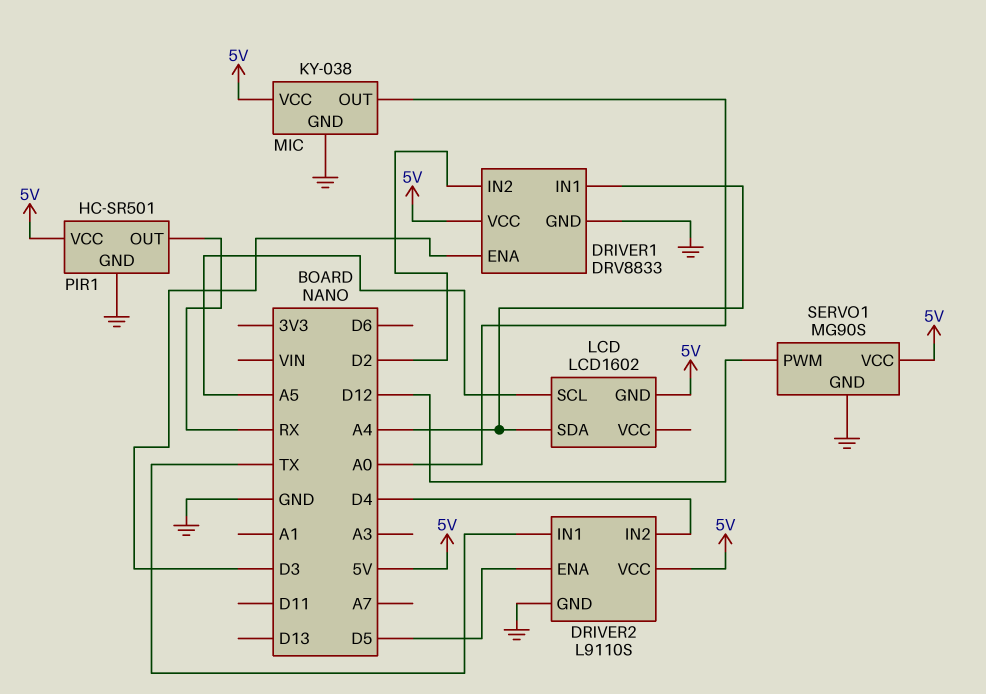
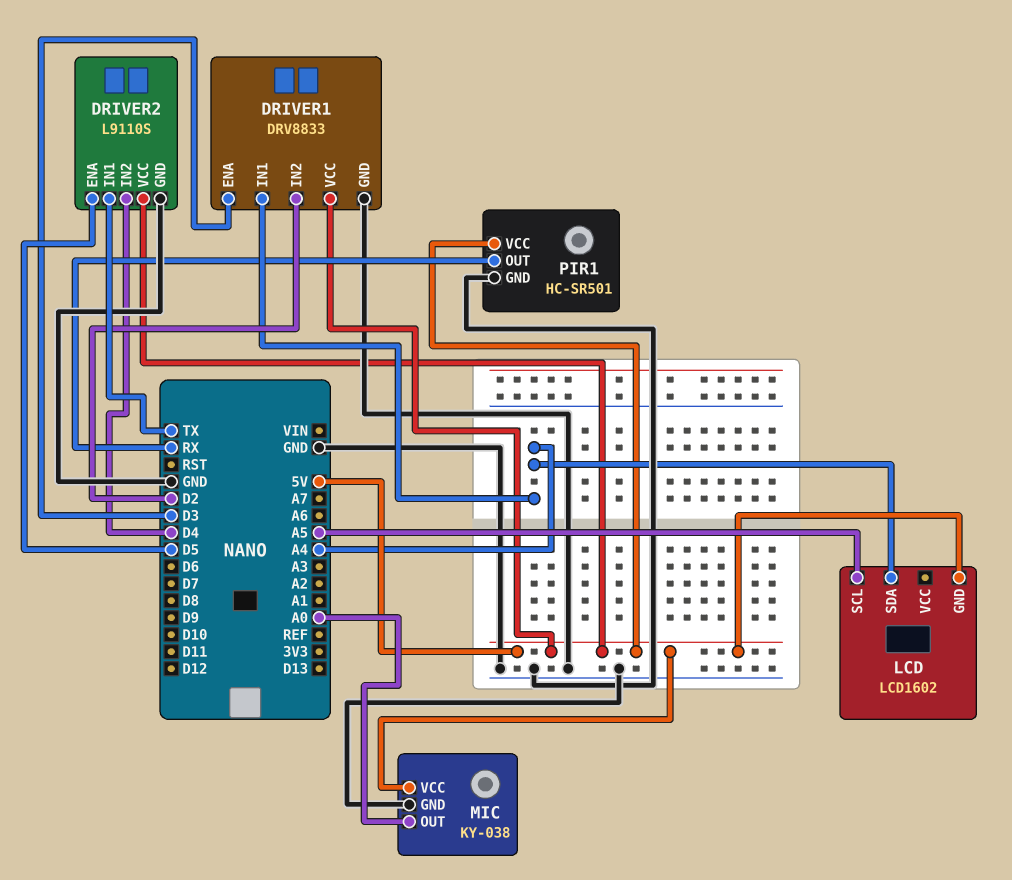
SERVO1: MG90S -> none
SERVO1 pin GND: GND -> none
SERVO1 pin PWM: D12 -> none
SERVO1 pin VCC: 5V -> none

